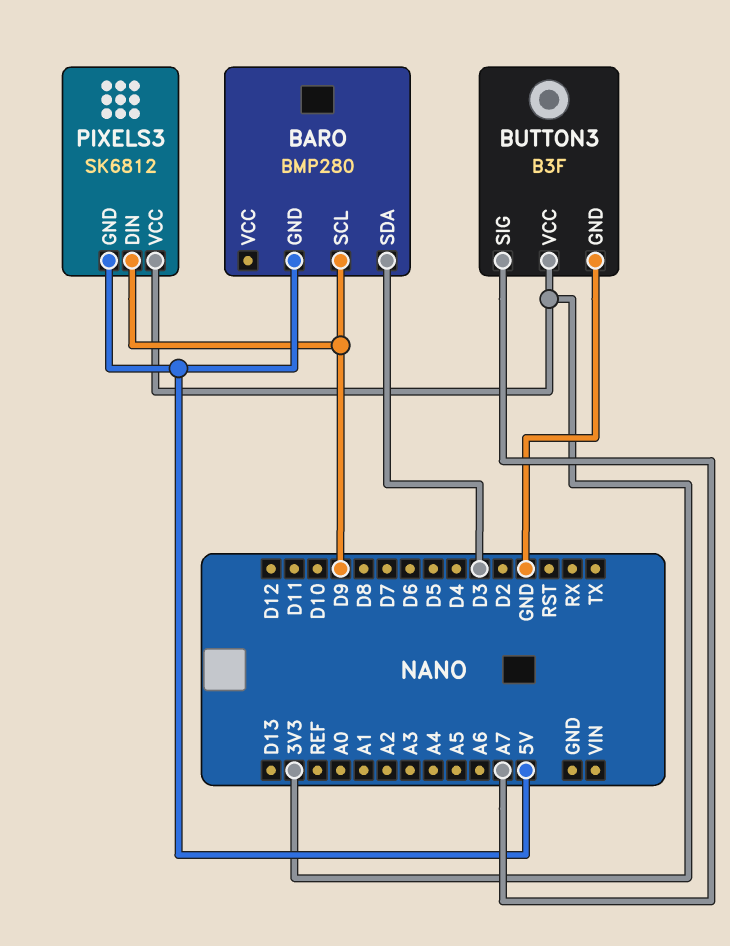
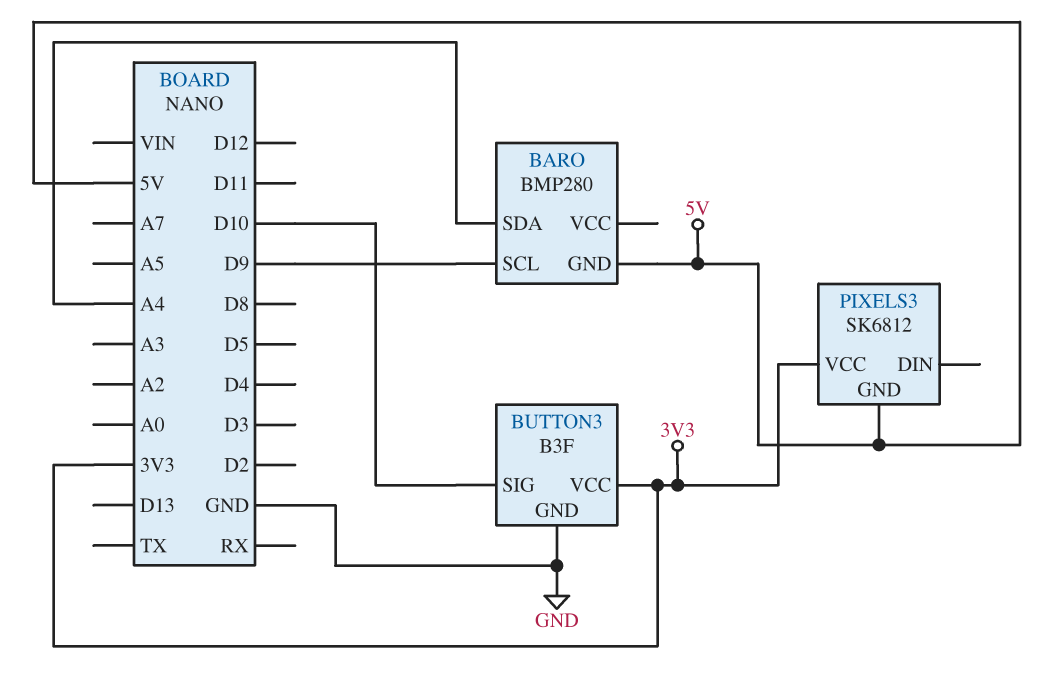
BARO pin SDA: D3 -> A4
BUTTON3 pin SIG: A7 -> D10
PIXELS3 pin DIN: D9 -> none

